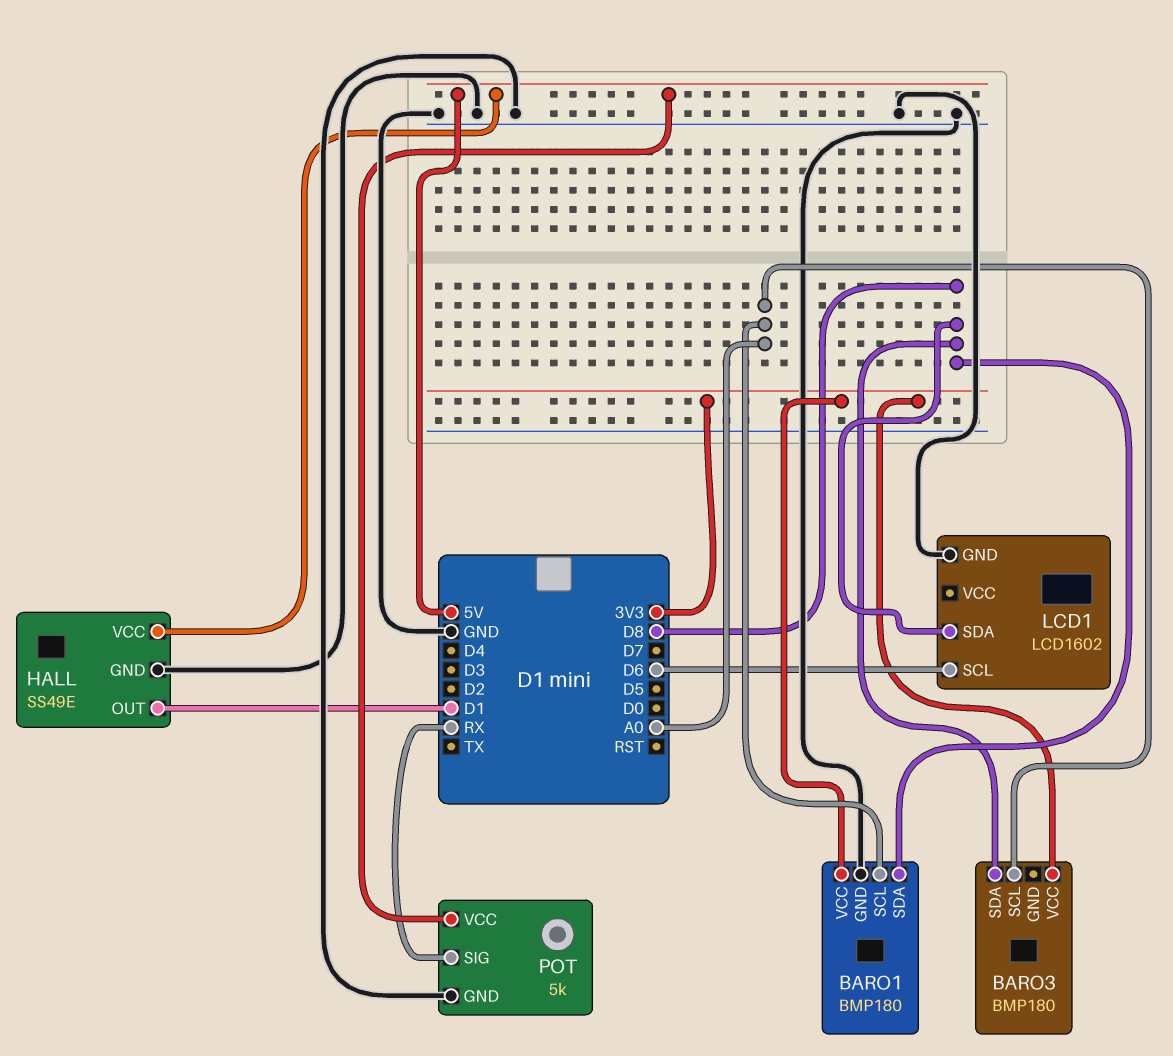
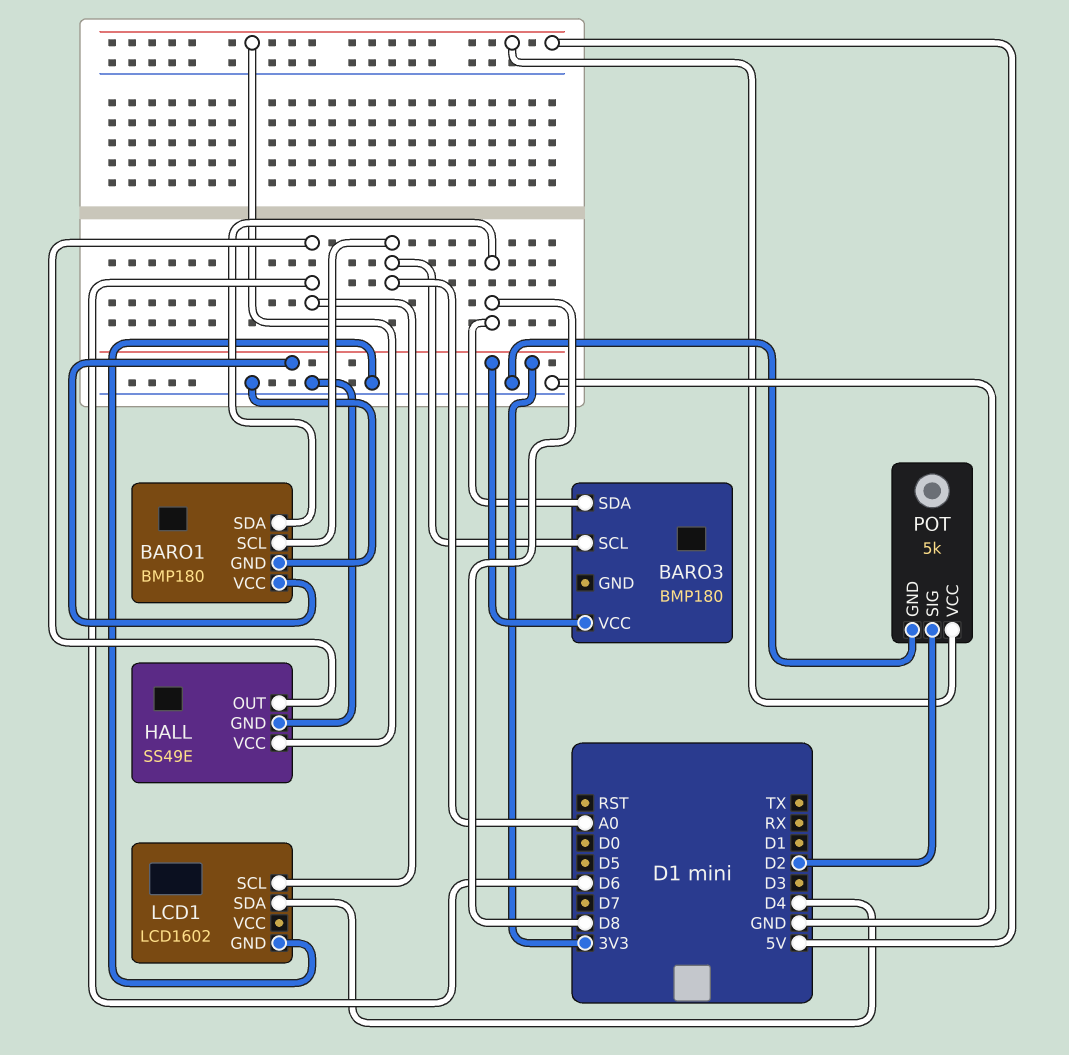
HALL pin OUT: D1 -> D6
LCD1 pin SDA: D8 -> D4
POT pin SIG: RX -> D2

